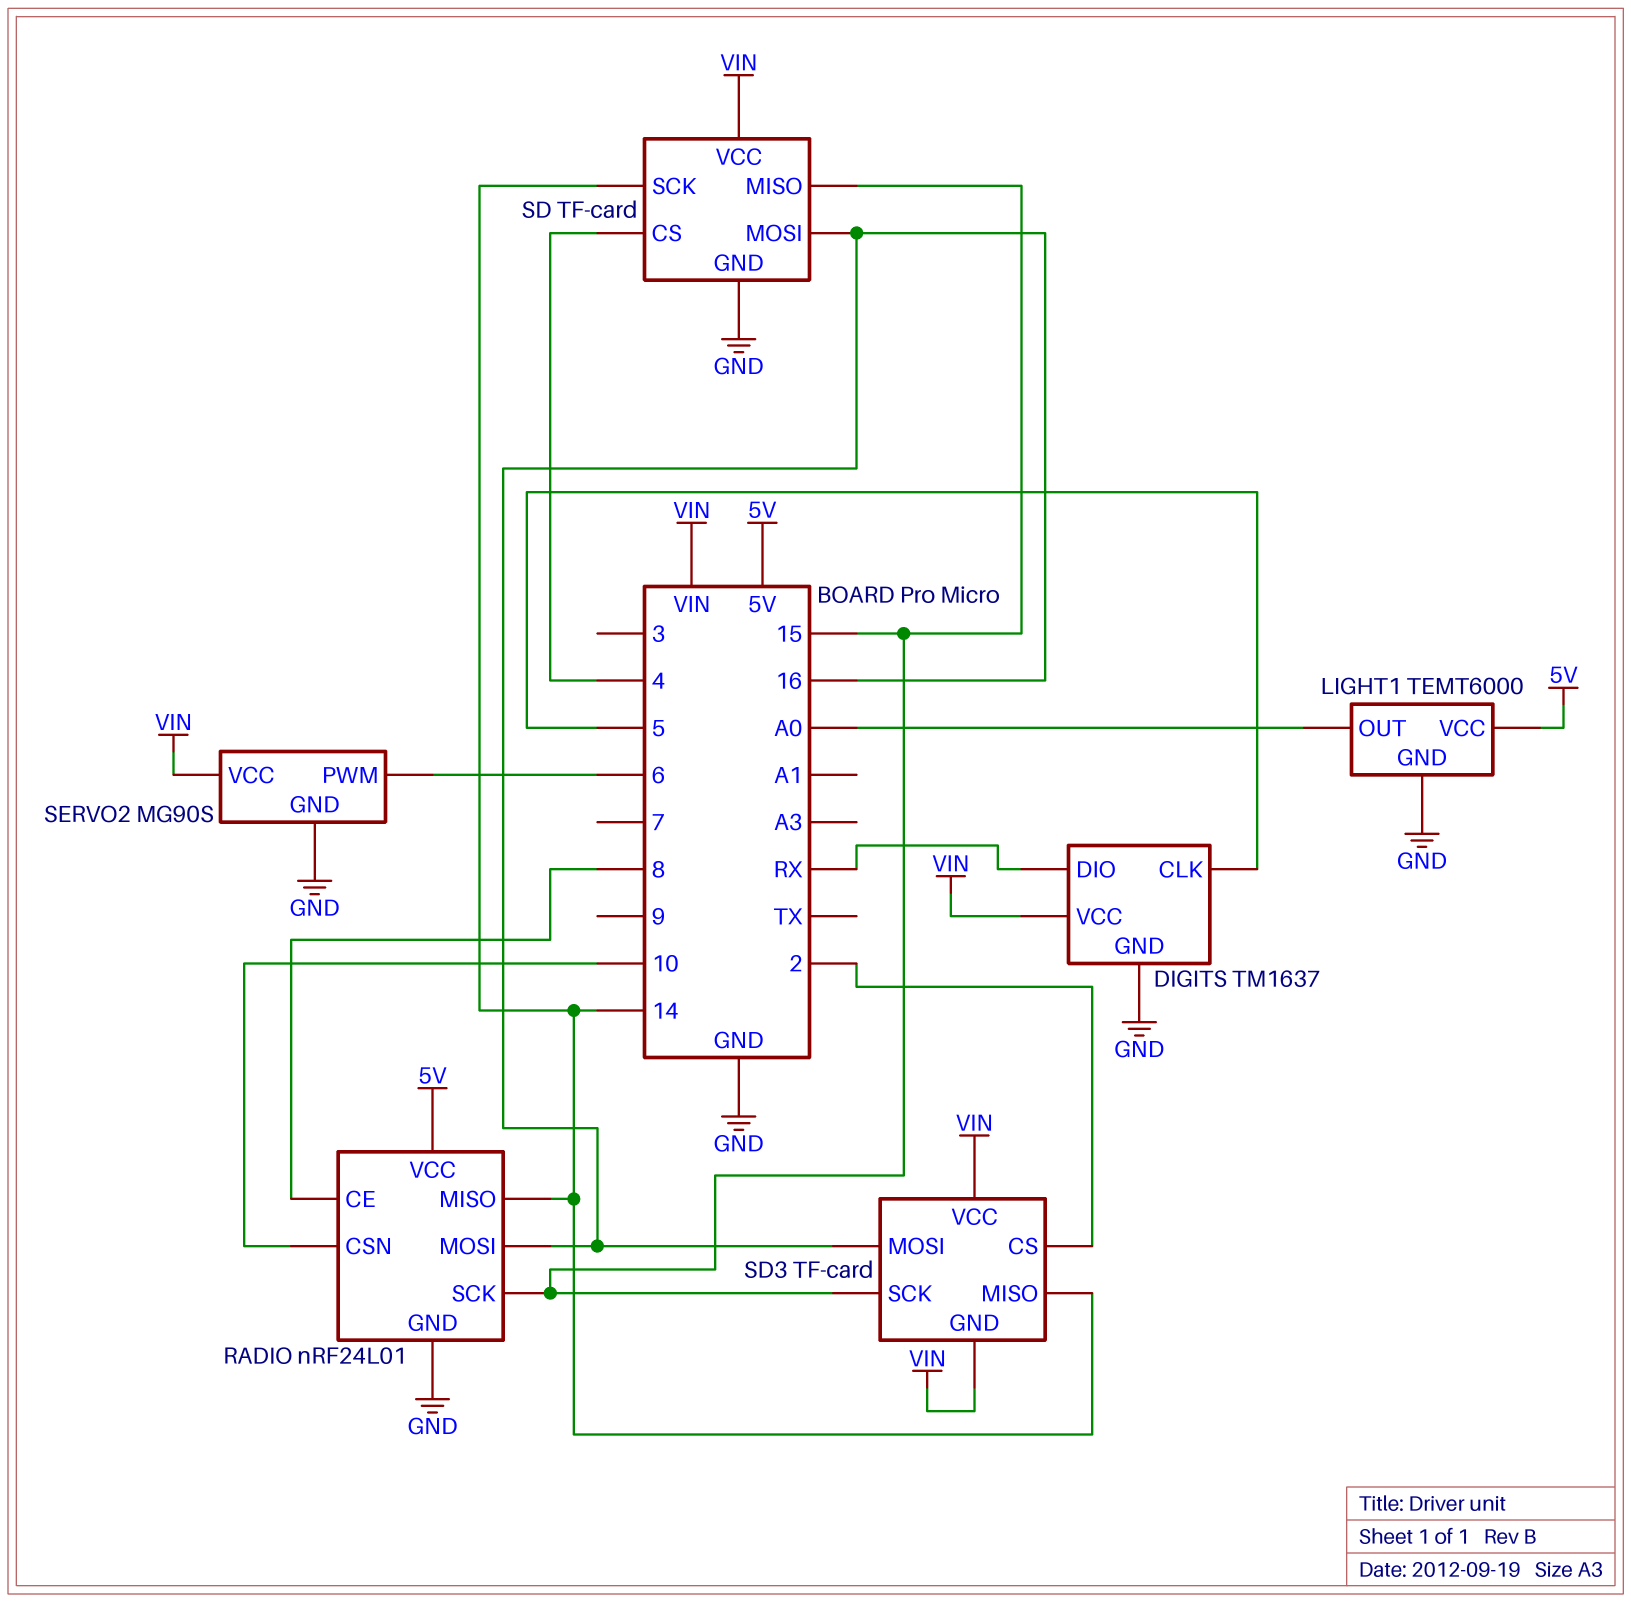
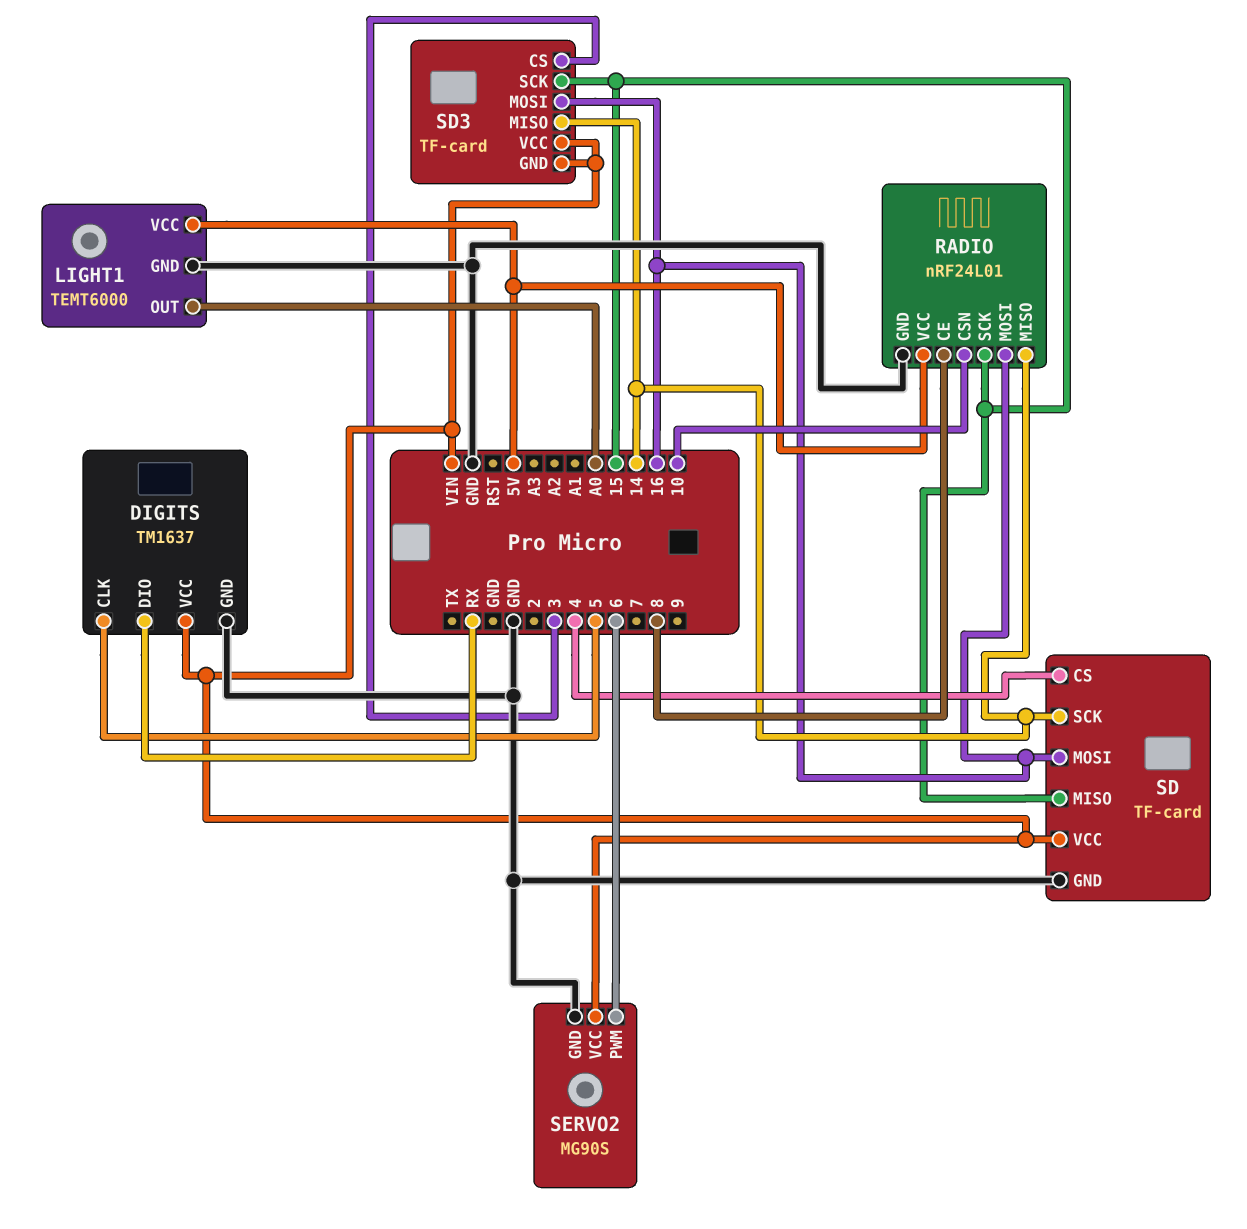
SD3 pin CS: 2 -> 3

